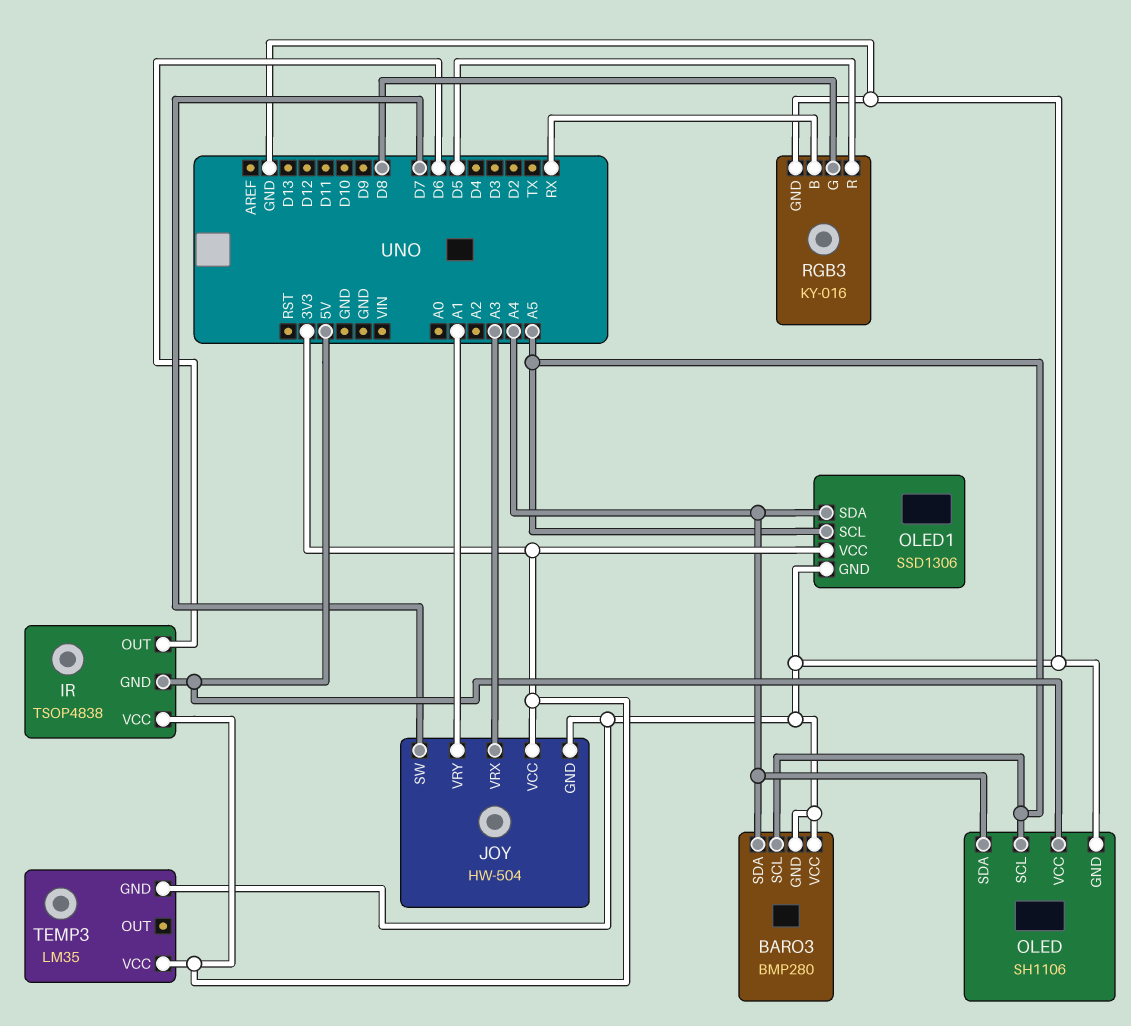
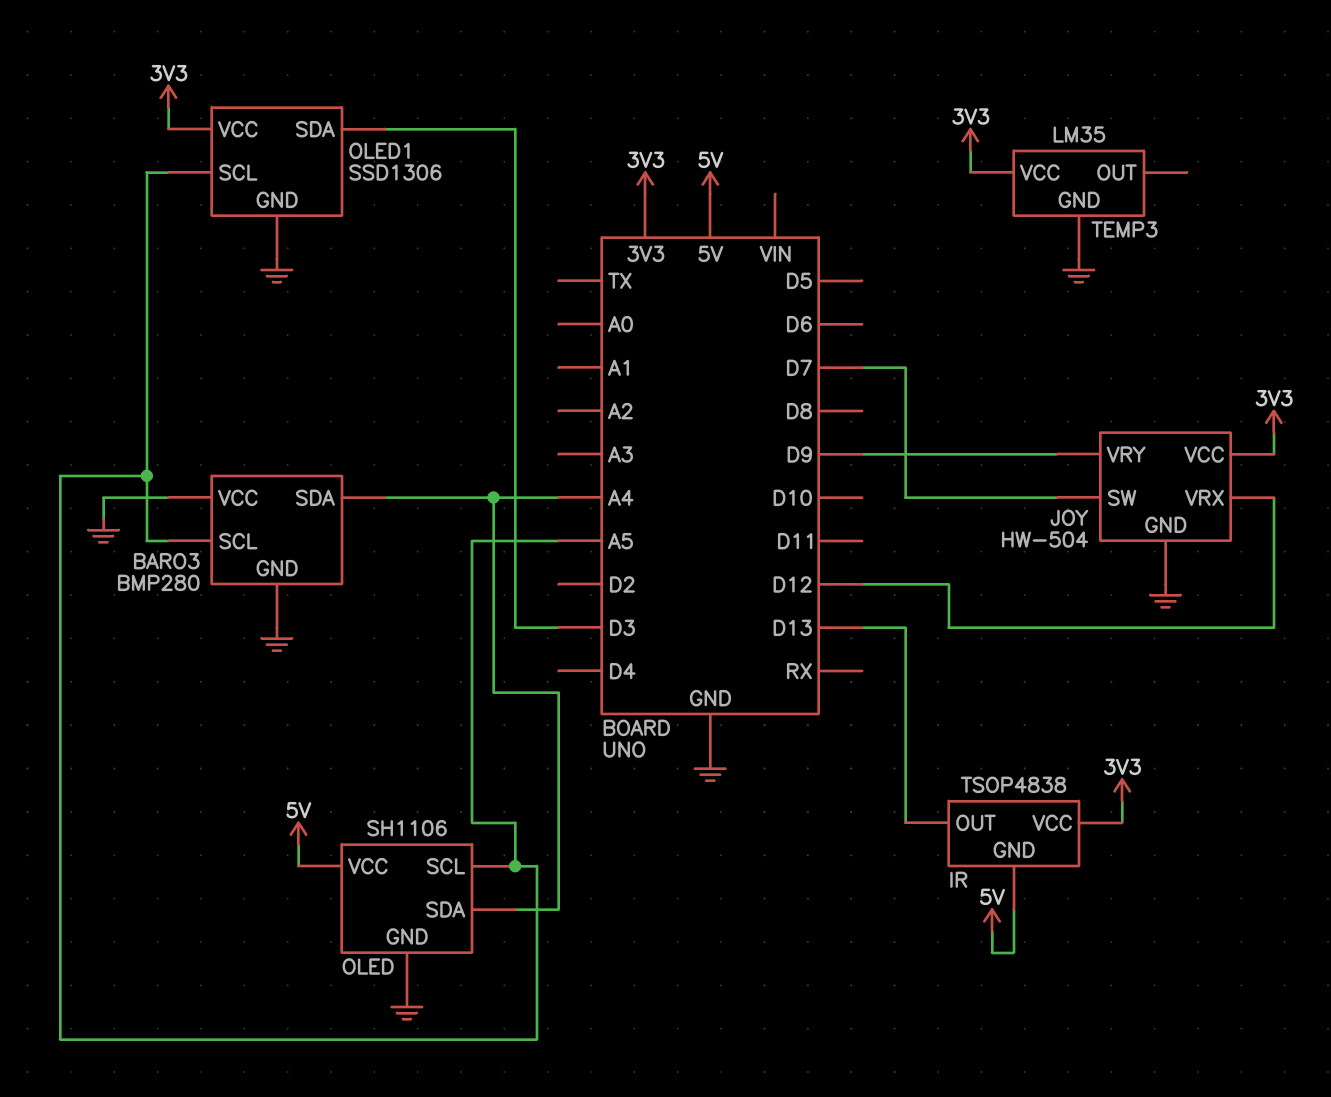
IR pin OUT: D6 -> D13
JOY pin VRX: A3 -> D12
JOY pin VRY: A1 -> D9
OLED1 pin SDA: A4 -> D3
RGB3: KY-016 -> none
RGB3 pin B: RX -> none
RGB3 pin G: D8 -> none
RGB3 pin GND: GND -> none
RGB3 pin R: D5 -> none

